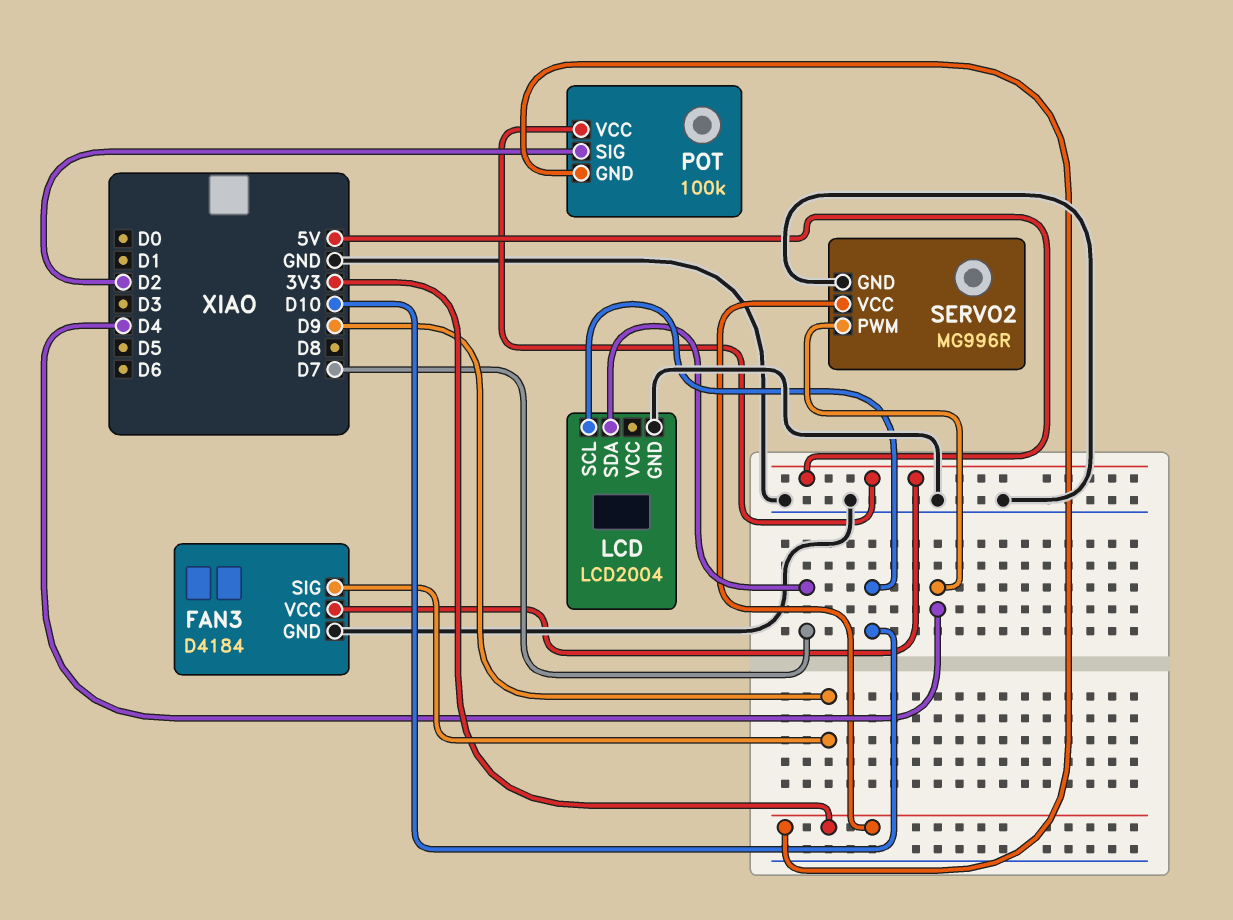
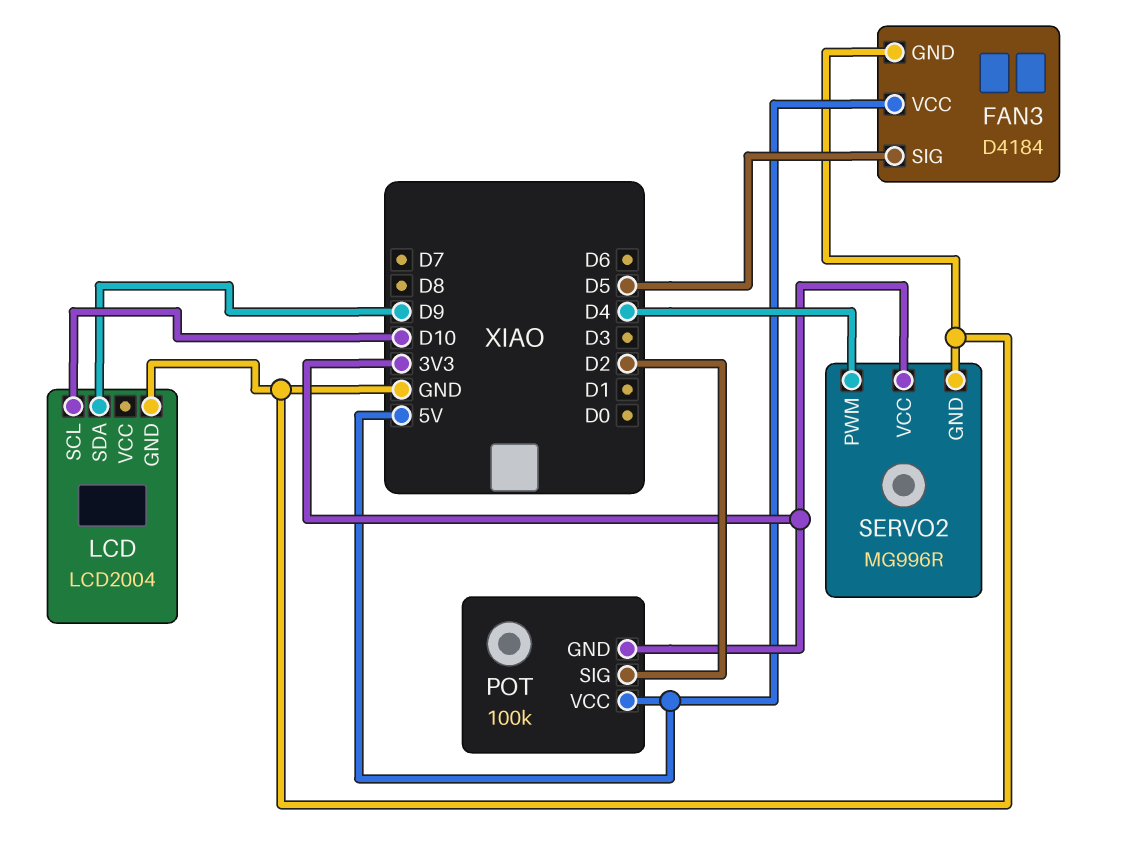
FAN3 pin SIG: D9 -> D5
LCD pin SDA: D7 -> D9

